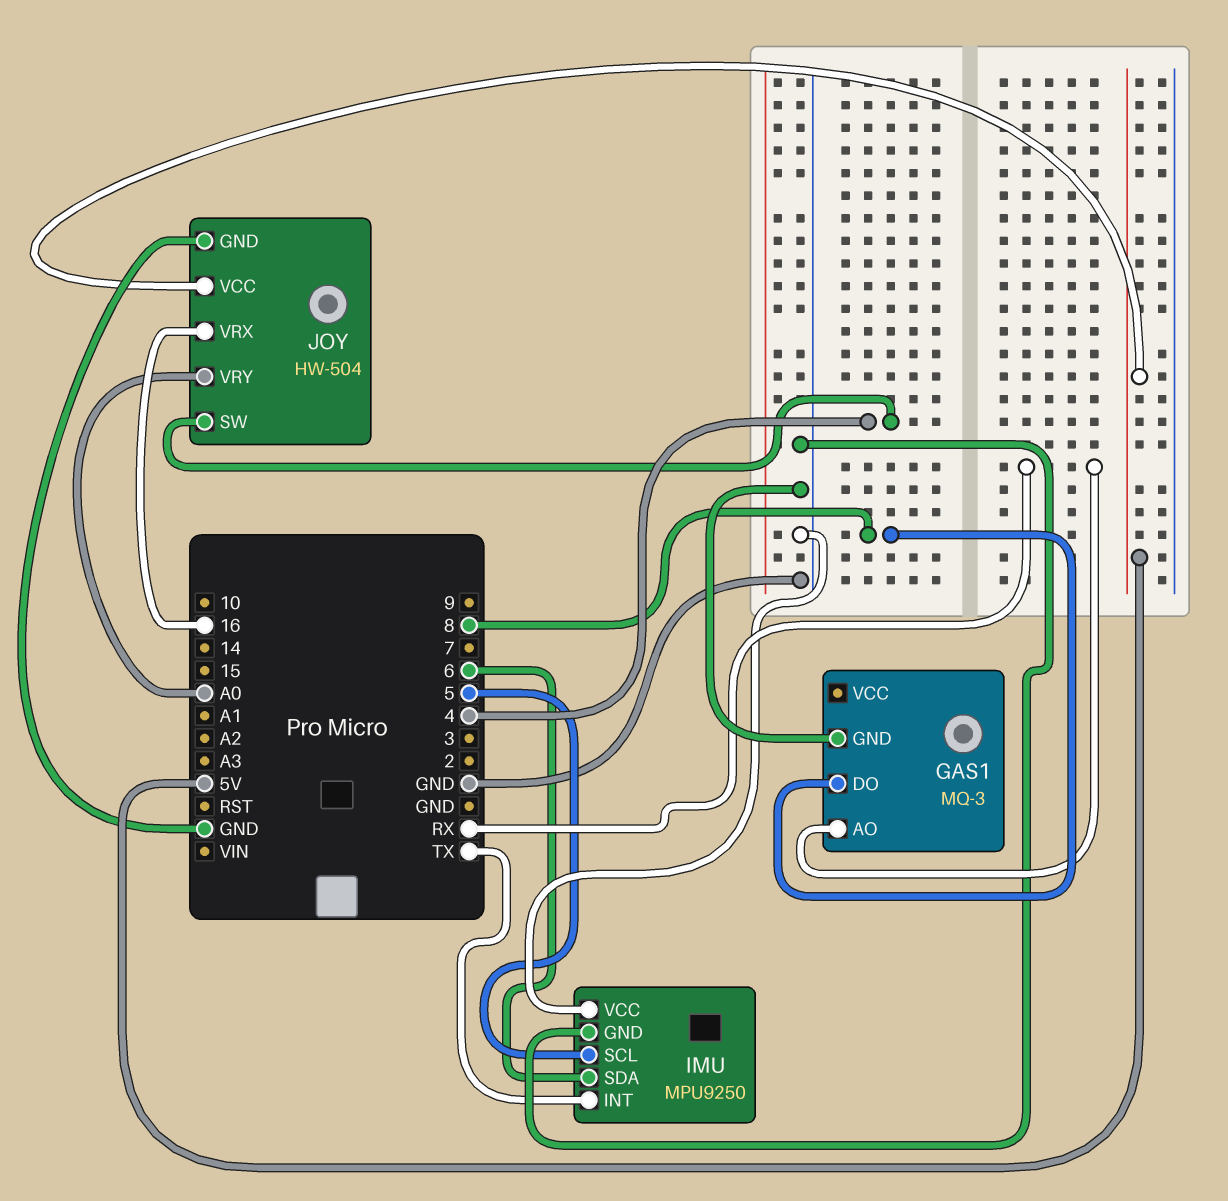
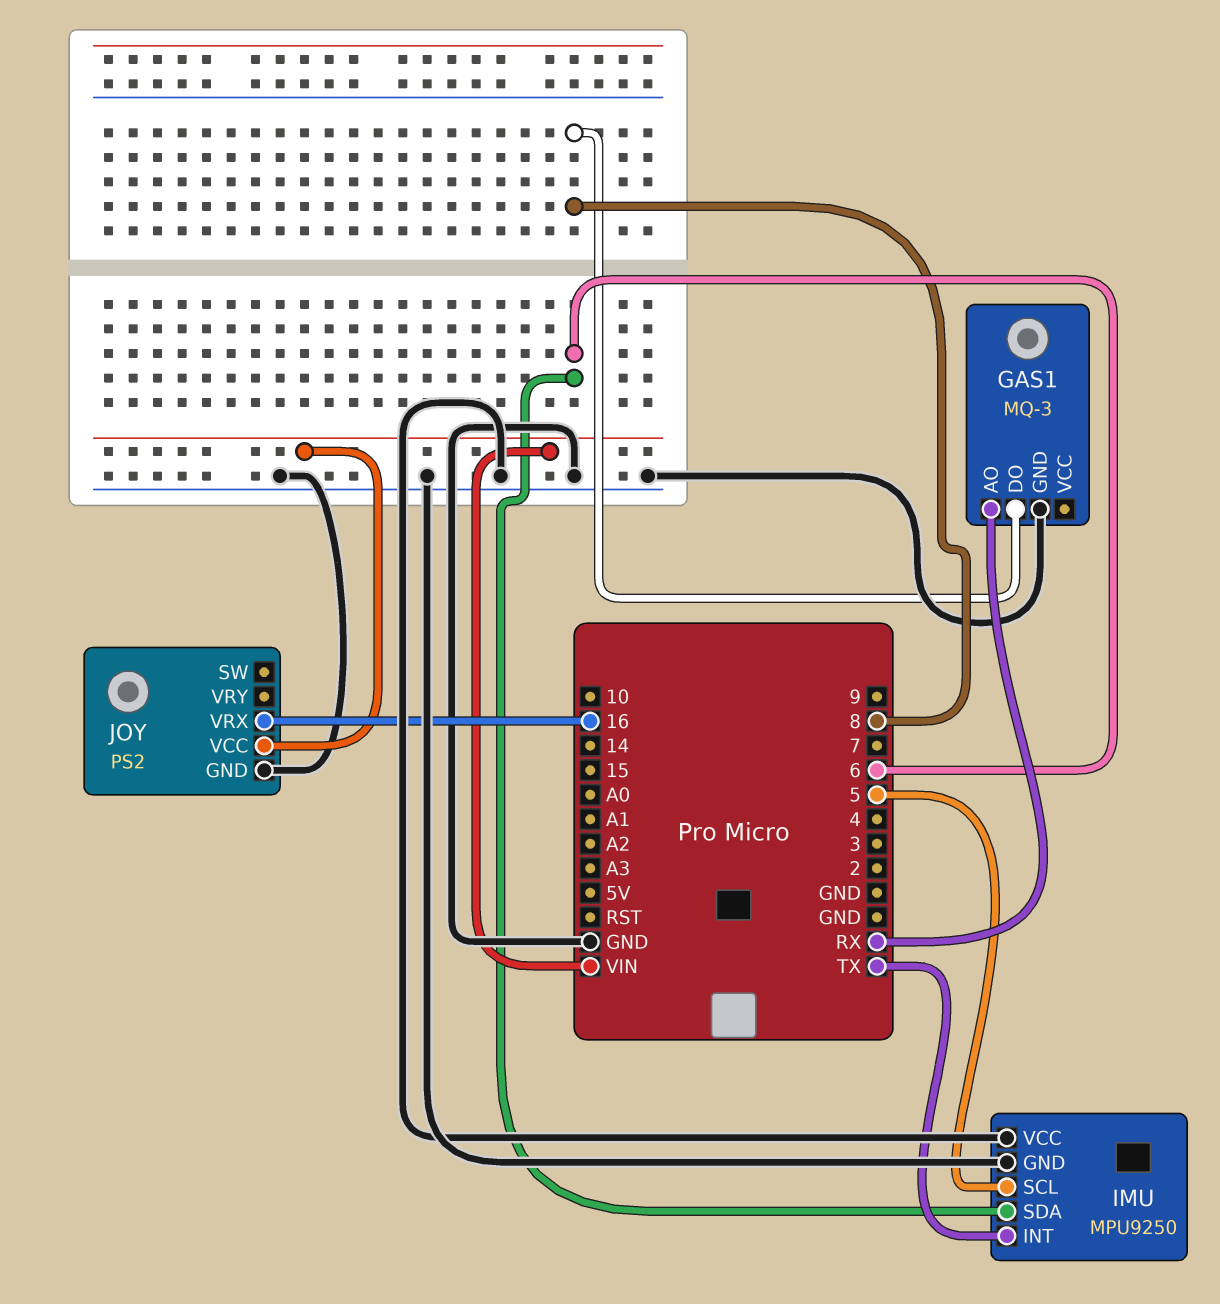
JOY: HW-504 -> PS2
JOY pin SW: 4 -> none
JOY pin VCC: 5V -> VIN
JOY pin VRY: A0 -> none

